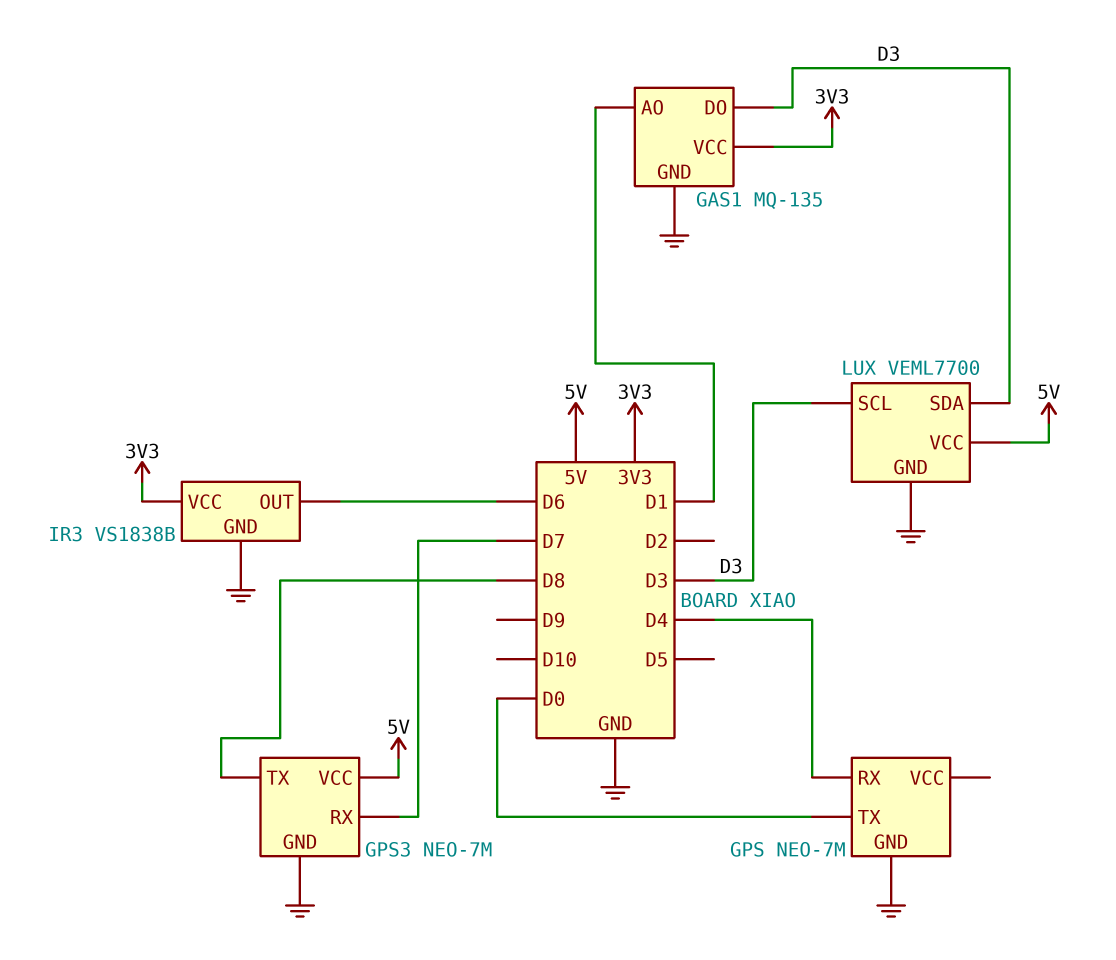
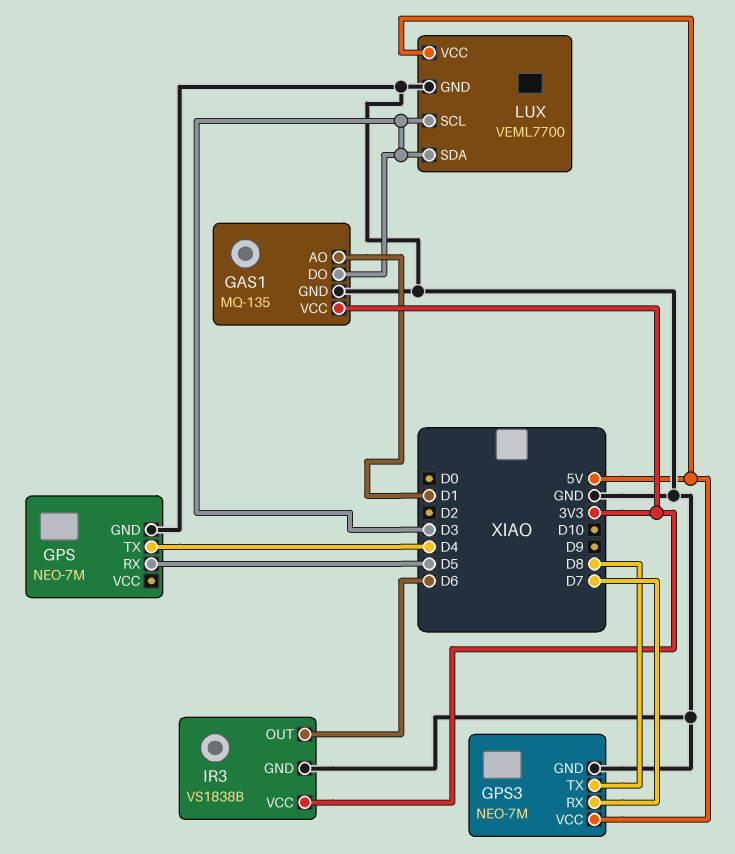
GPS pin RX: D4 -> D5
GPS pin TX: D0 -> D4

